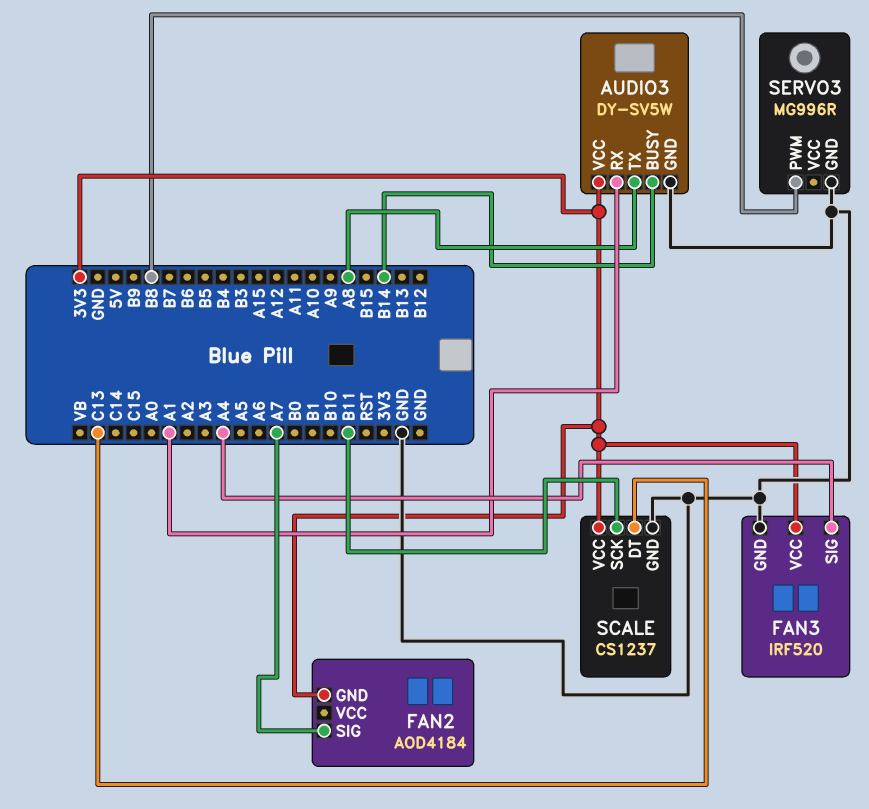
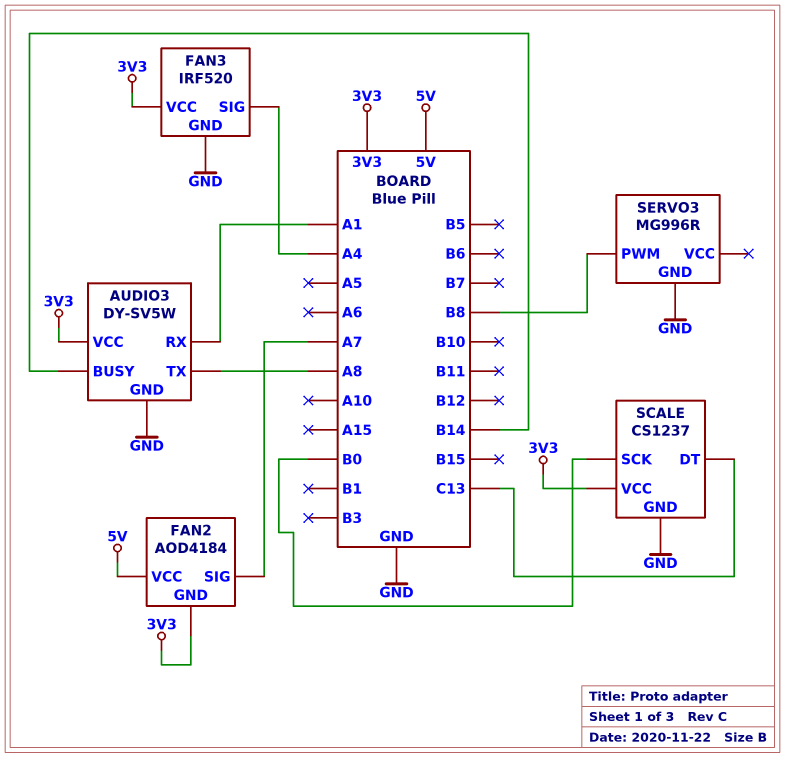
FAN2 pin VCC: none -> 5V
SCALE pin SCK: B11 -> B0

